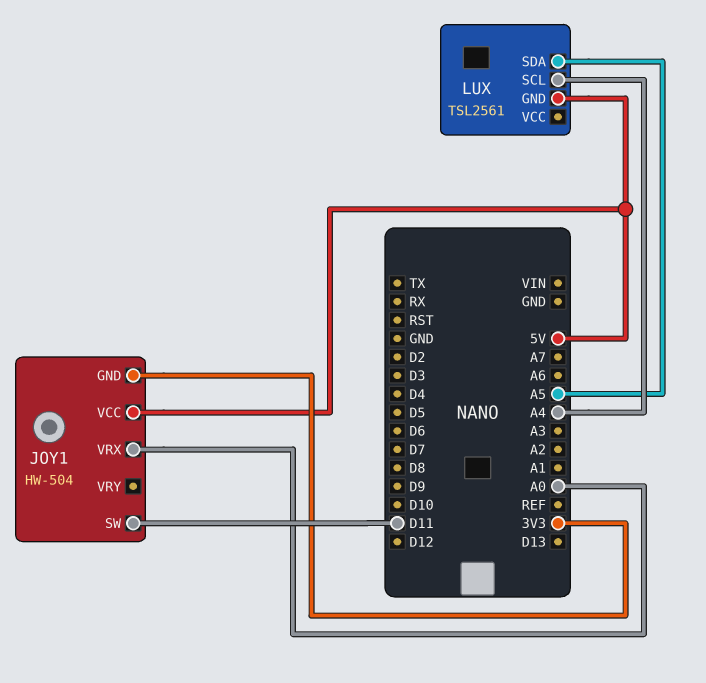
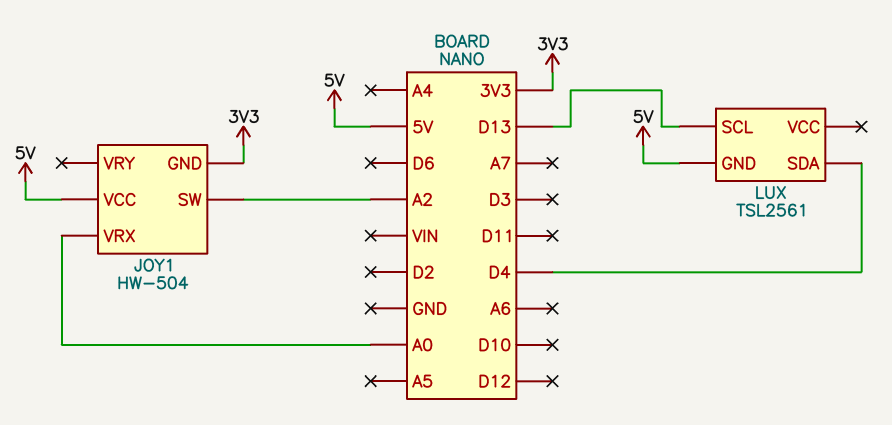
JOY1 pin SW: D11 -> A2
LUX pin SCL: A4 -> D13
LUX pin SDA: A5 -> D4

